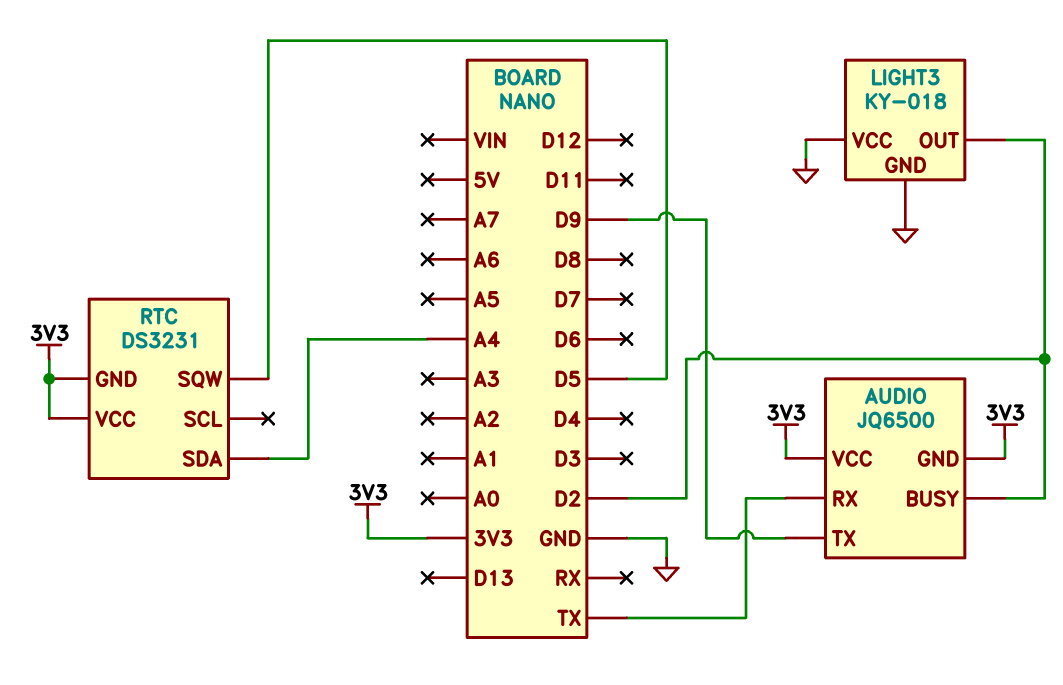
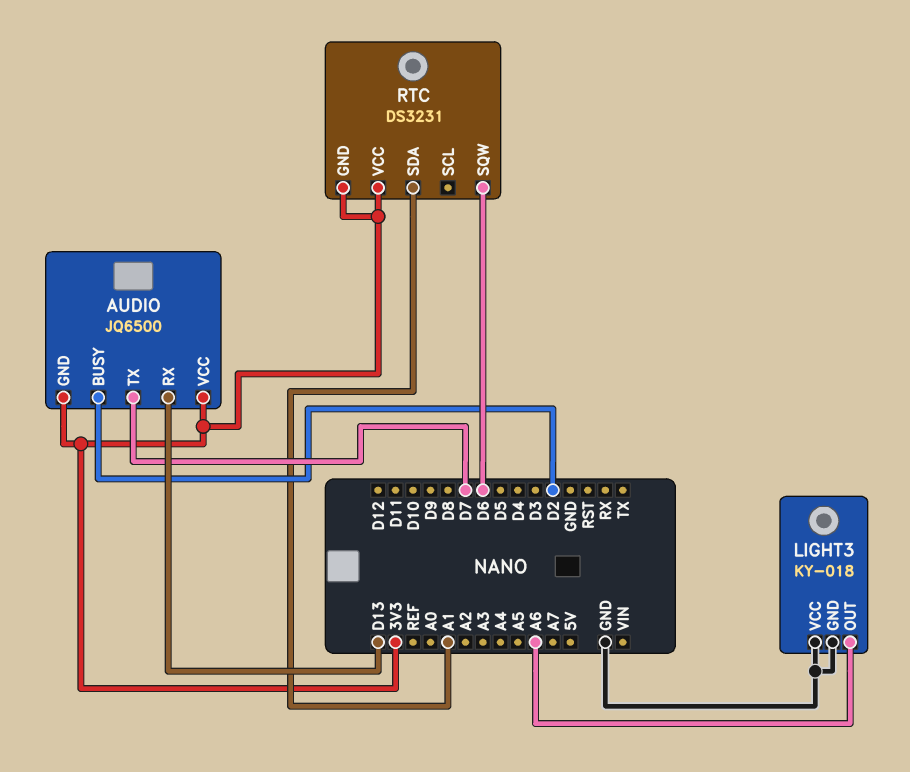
AUDIO pin RX: TX -> D13
AUDIO pin TX: D9 -> D7
LIGHT3 pin OUT: D2 -> A6
RTC pin SDA: A4 -> A1
RTC pin SQW: D5 -> D6

